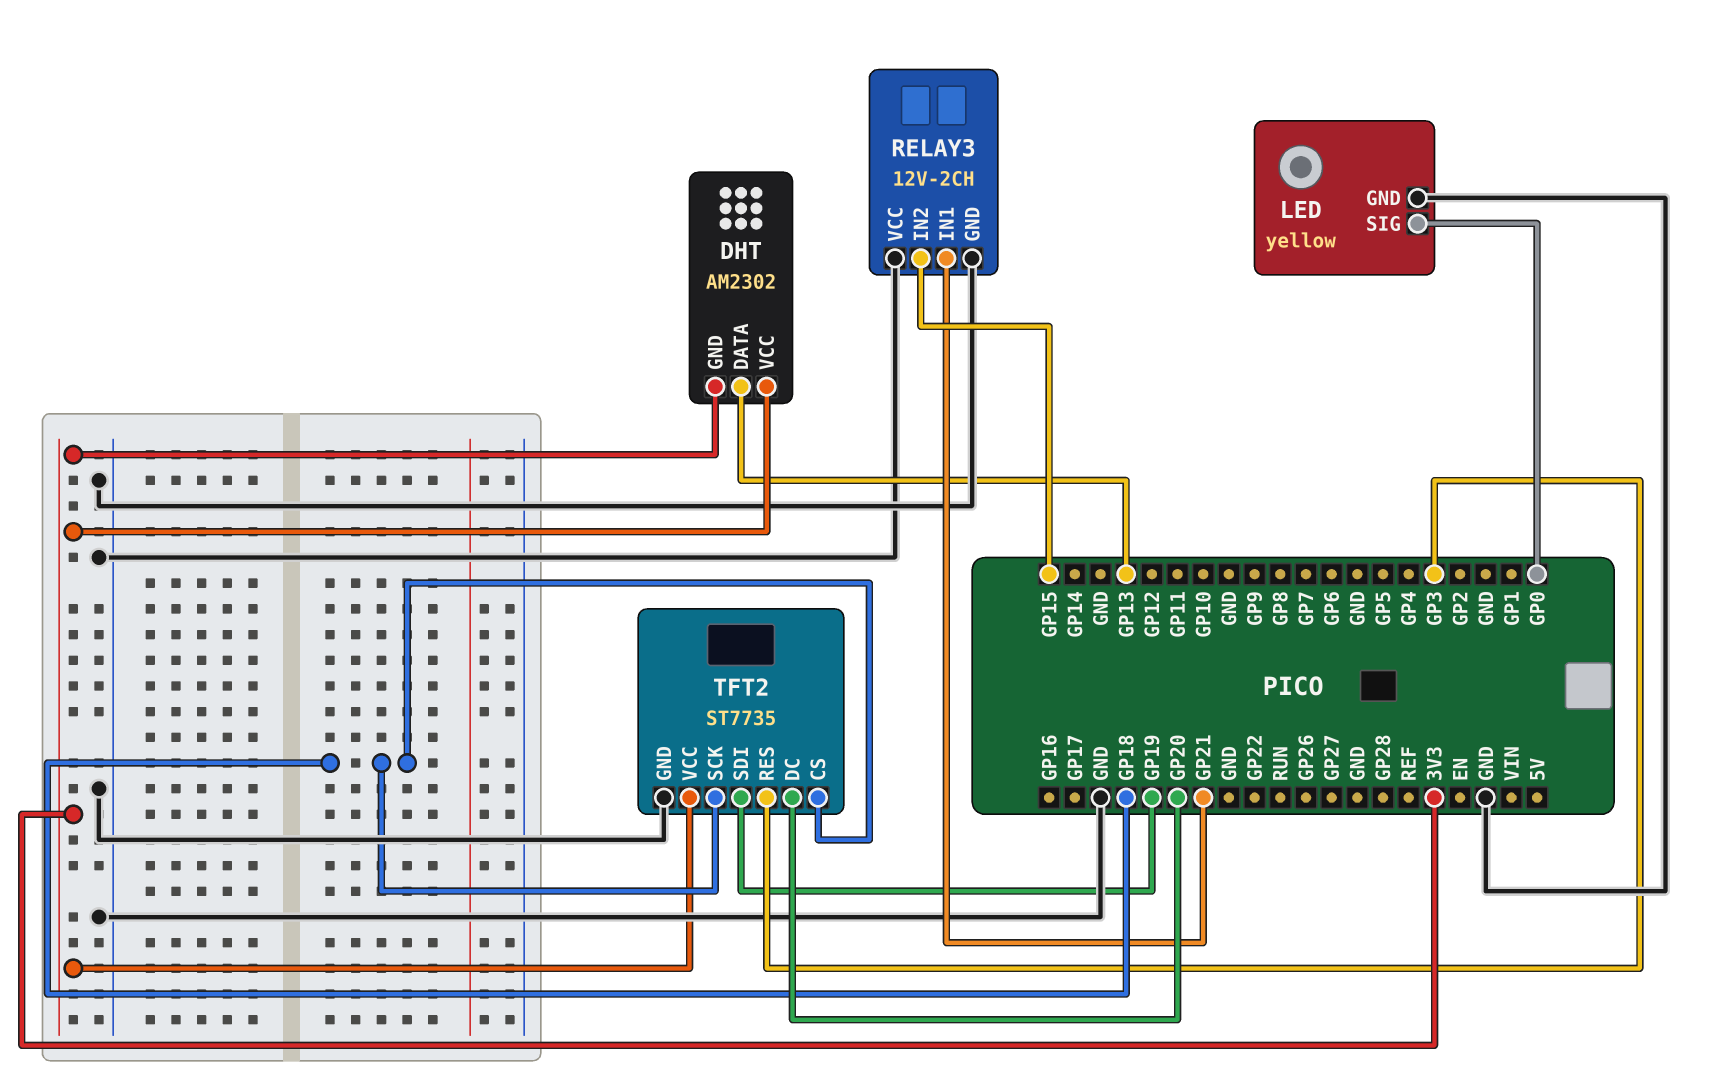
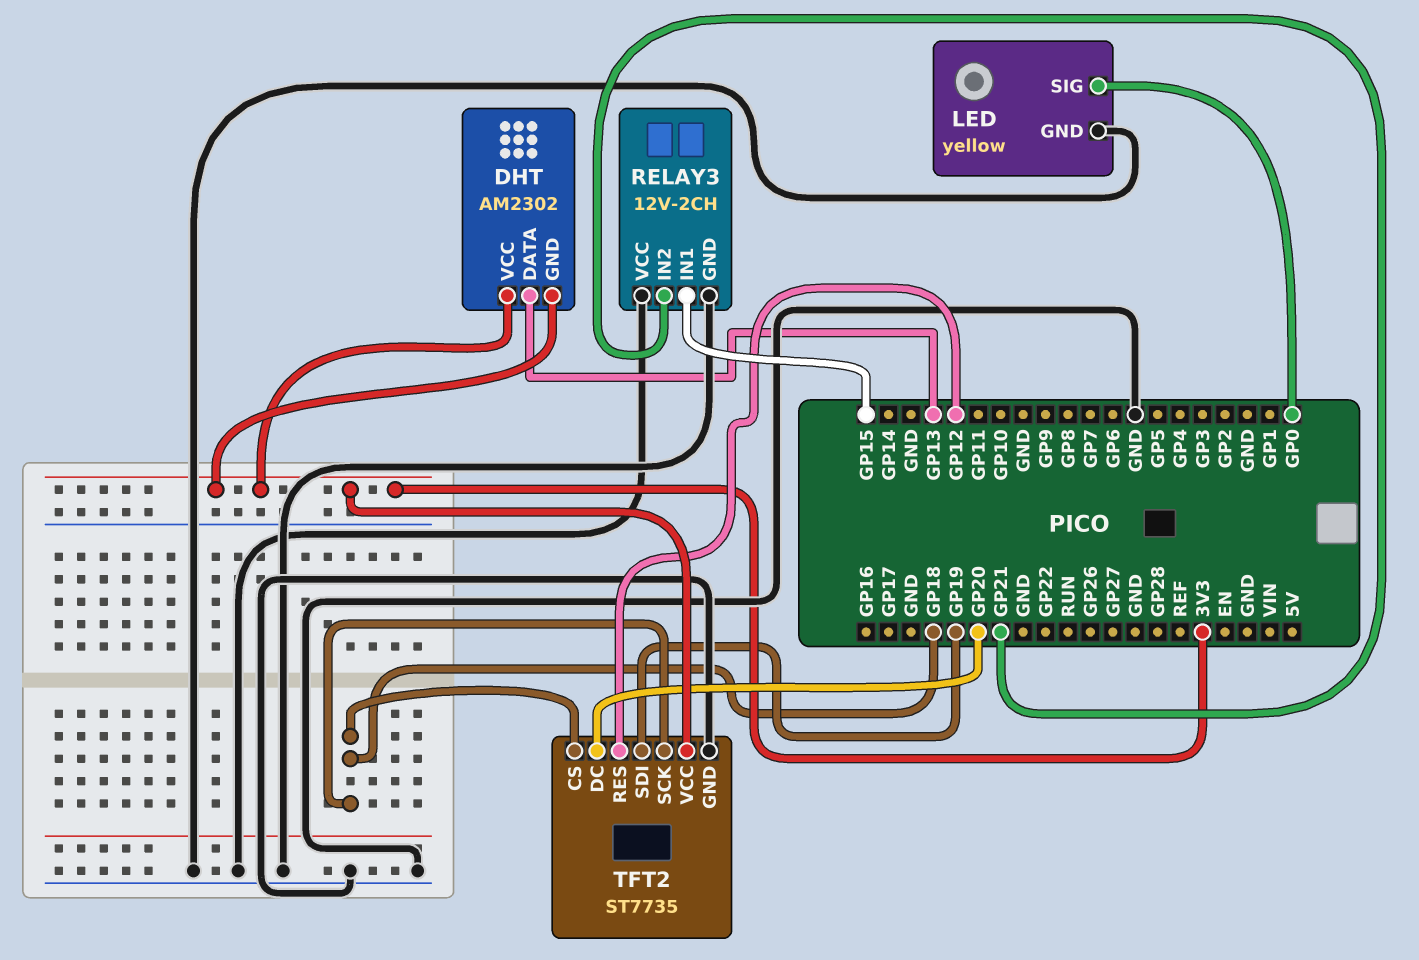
RELAY3 pin IN1: GP21 -> GP15
RELAY3 pin IN2: GP15 -> GP21
TFT2 pin RES: GP3 -> GP12

